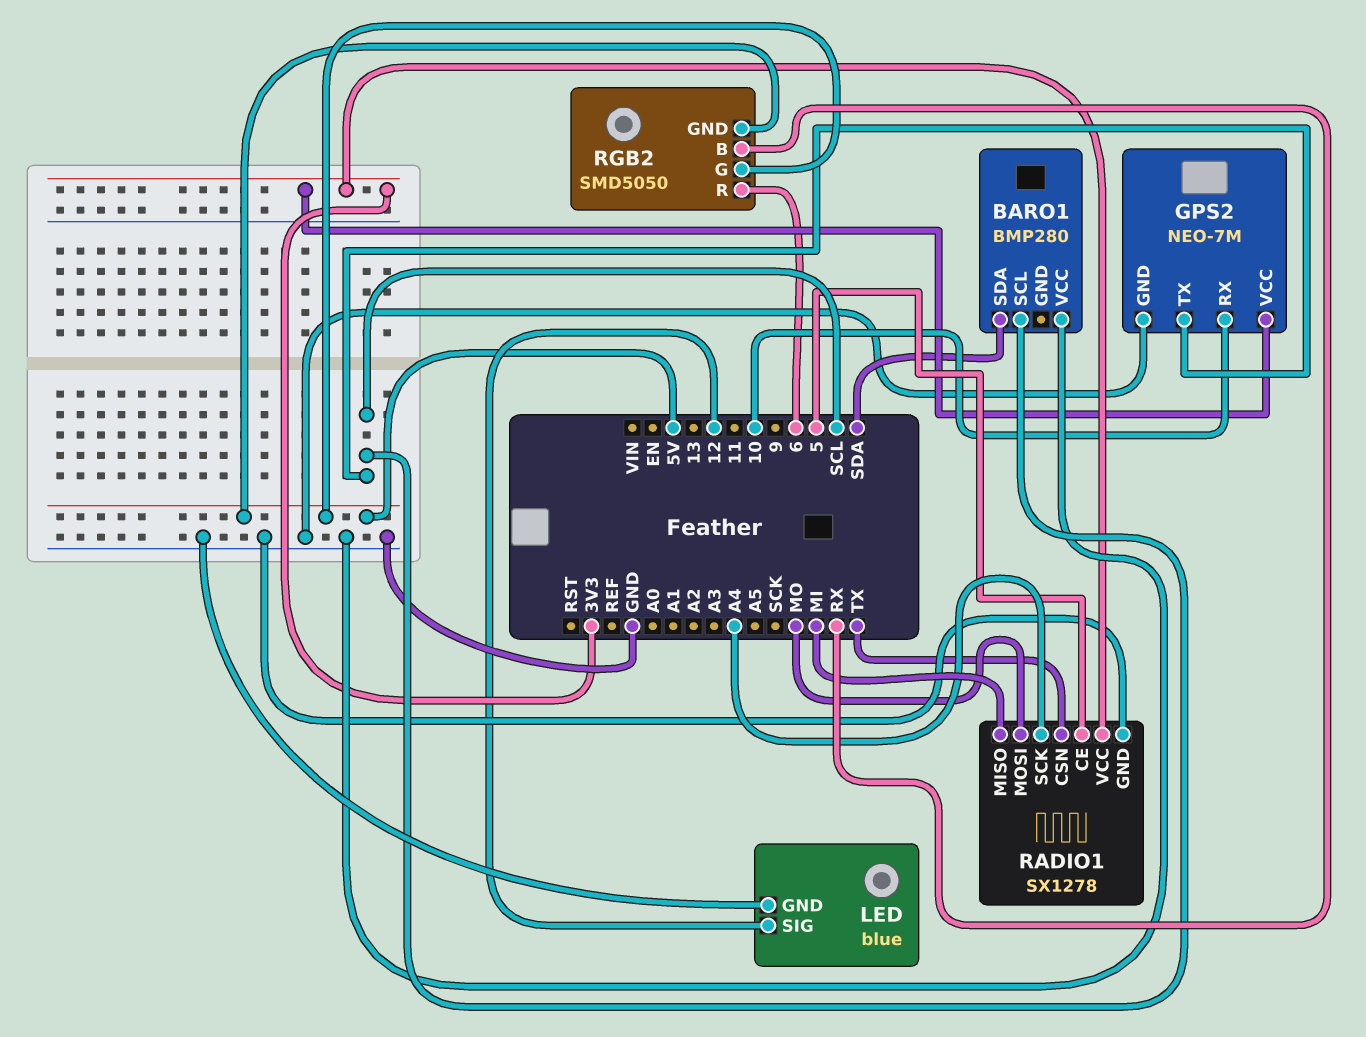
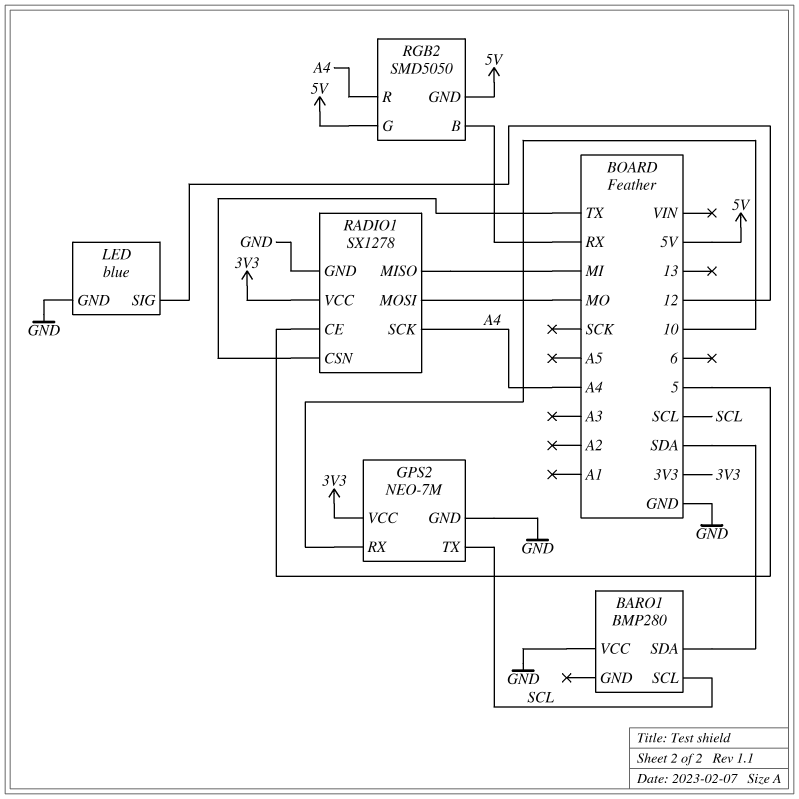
RGB2 pin R: 6 -> A4

